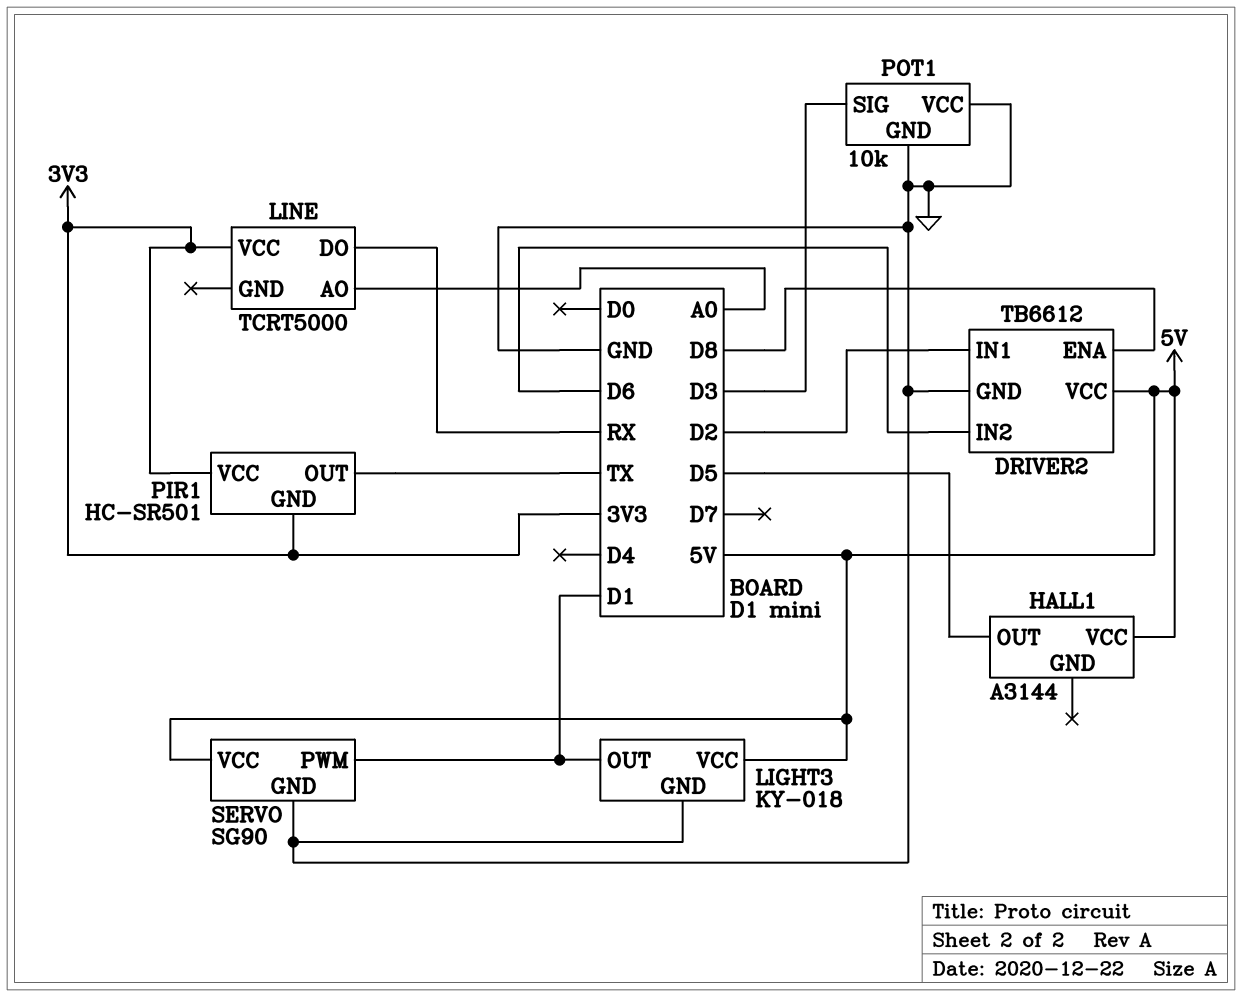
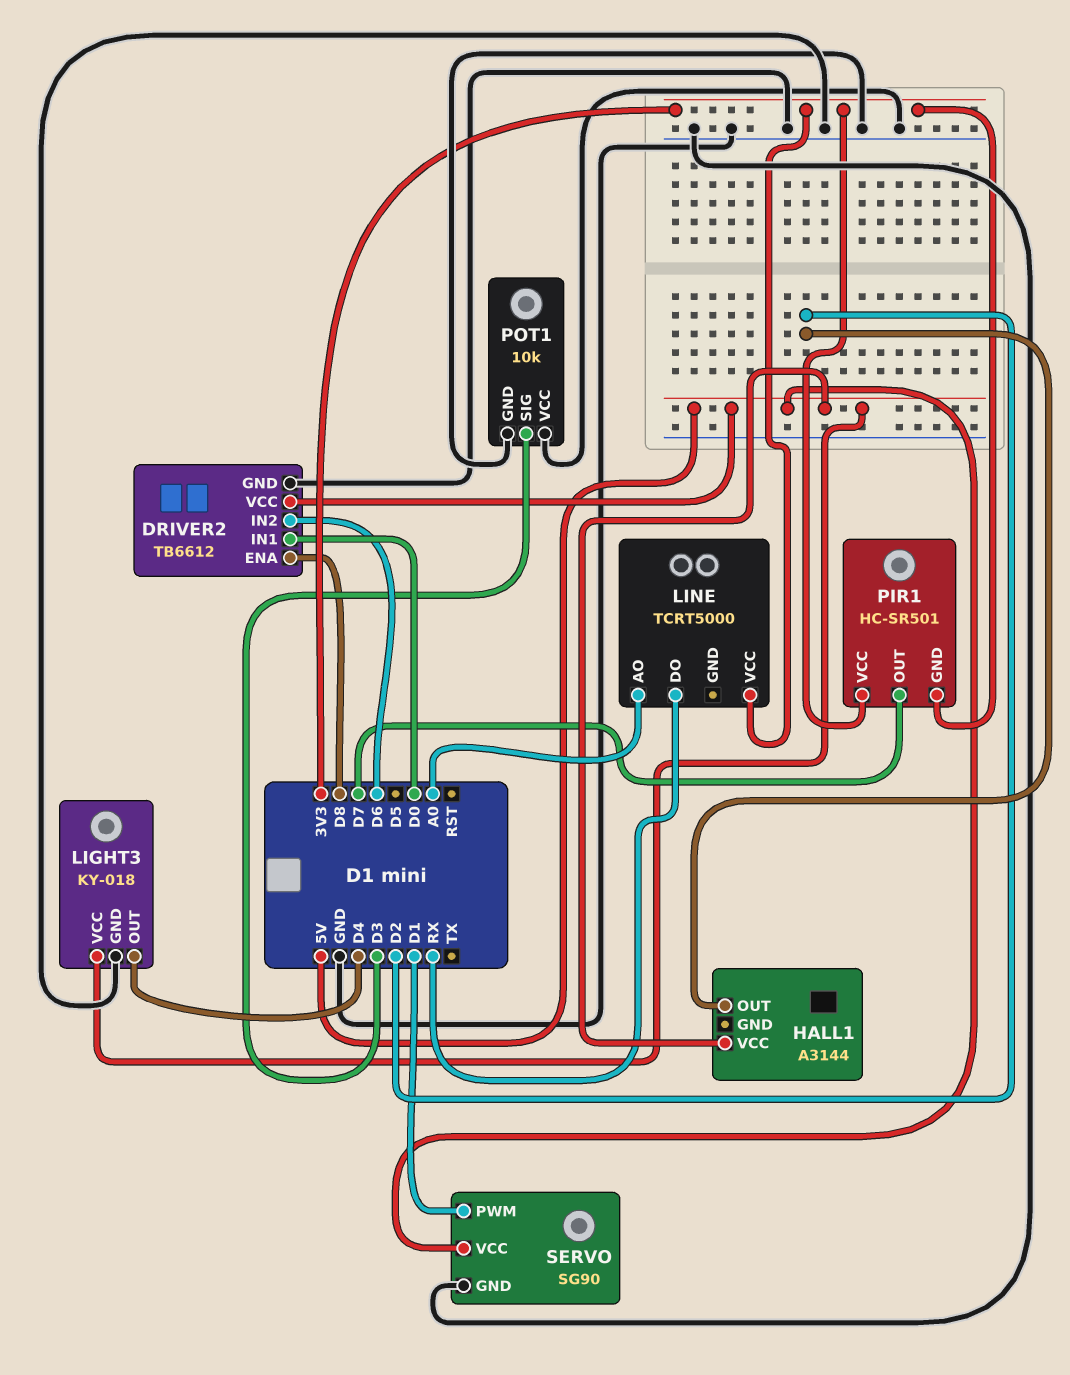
DRIVER2 pin IN1: D2 -> D0
HALL1 pin OUT: D5 -> D2
LIGHT3 pin OUT: D1 -> D4
PIR1 pin OUT: TX -> D7

